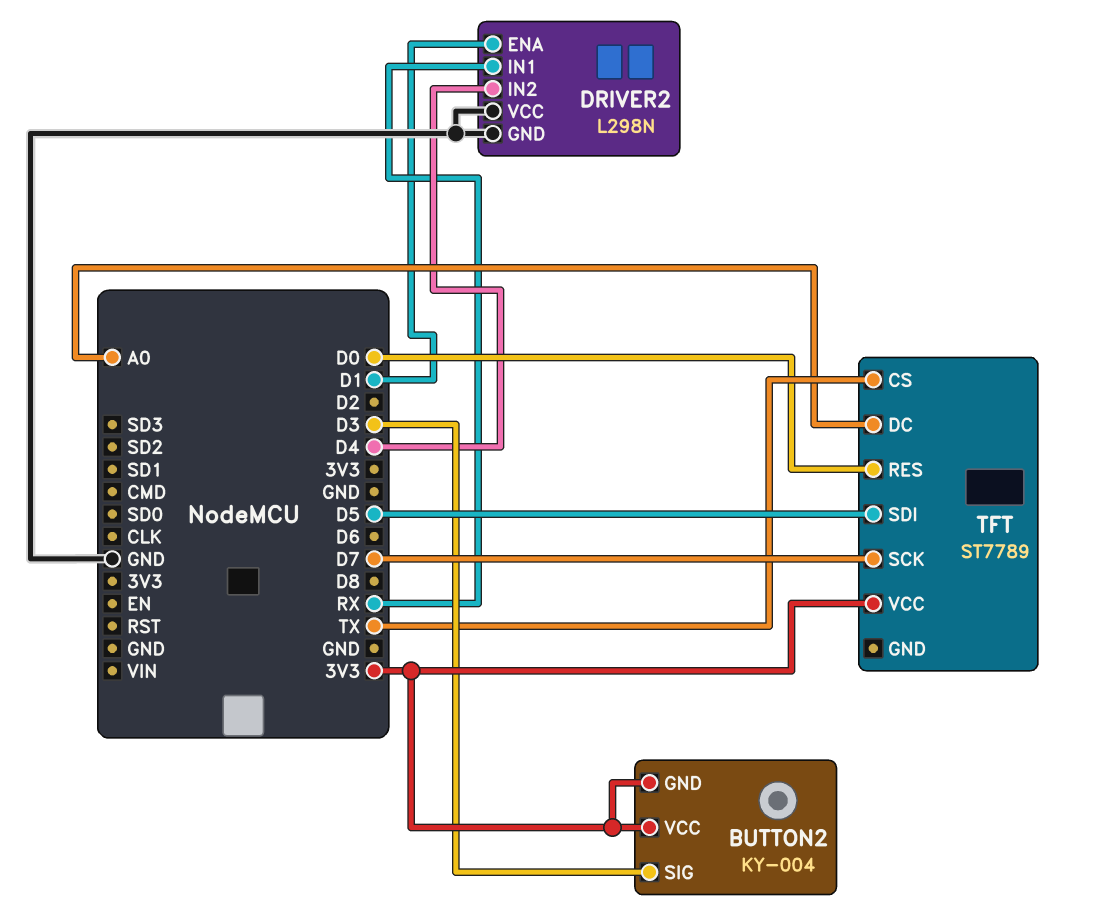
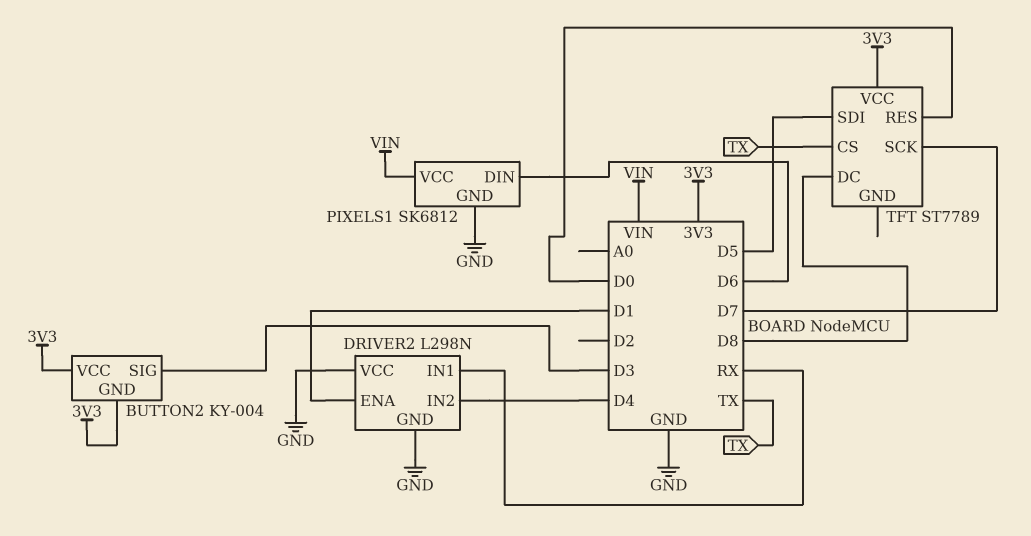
PIXELS1: none -> SK6812
PIXELS1 pin DIN: none -> D6
PIXELS1 pin GND: none -> GND
PIXELS1 pin VCC: none -> VIN
TFT pin DC: A0 -> D8

